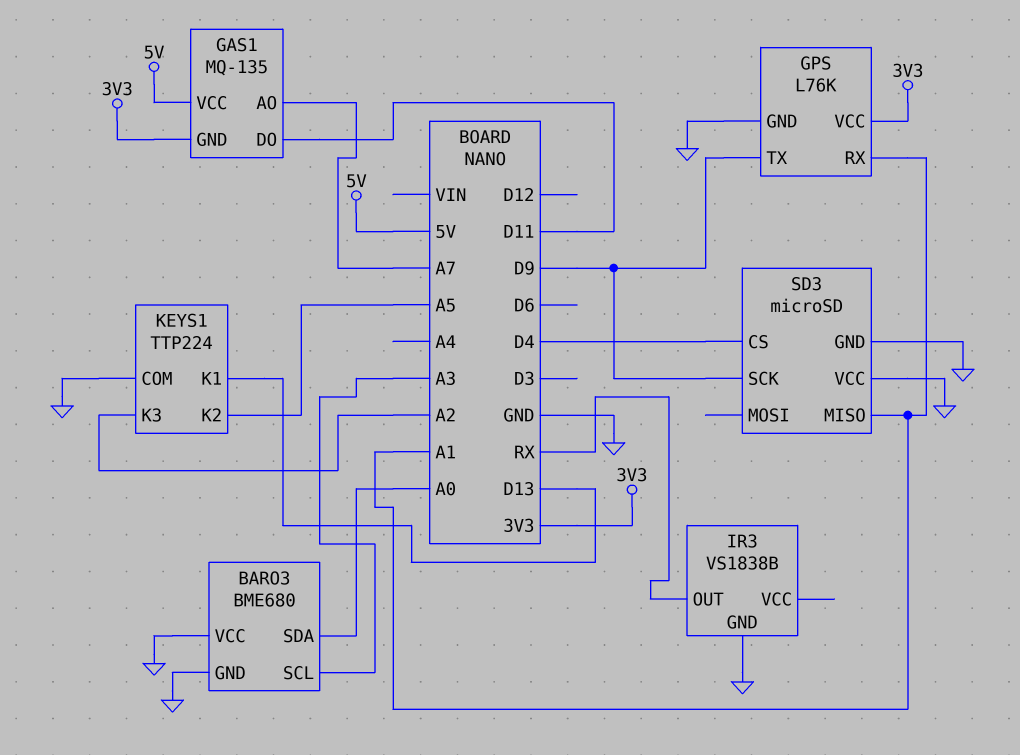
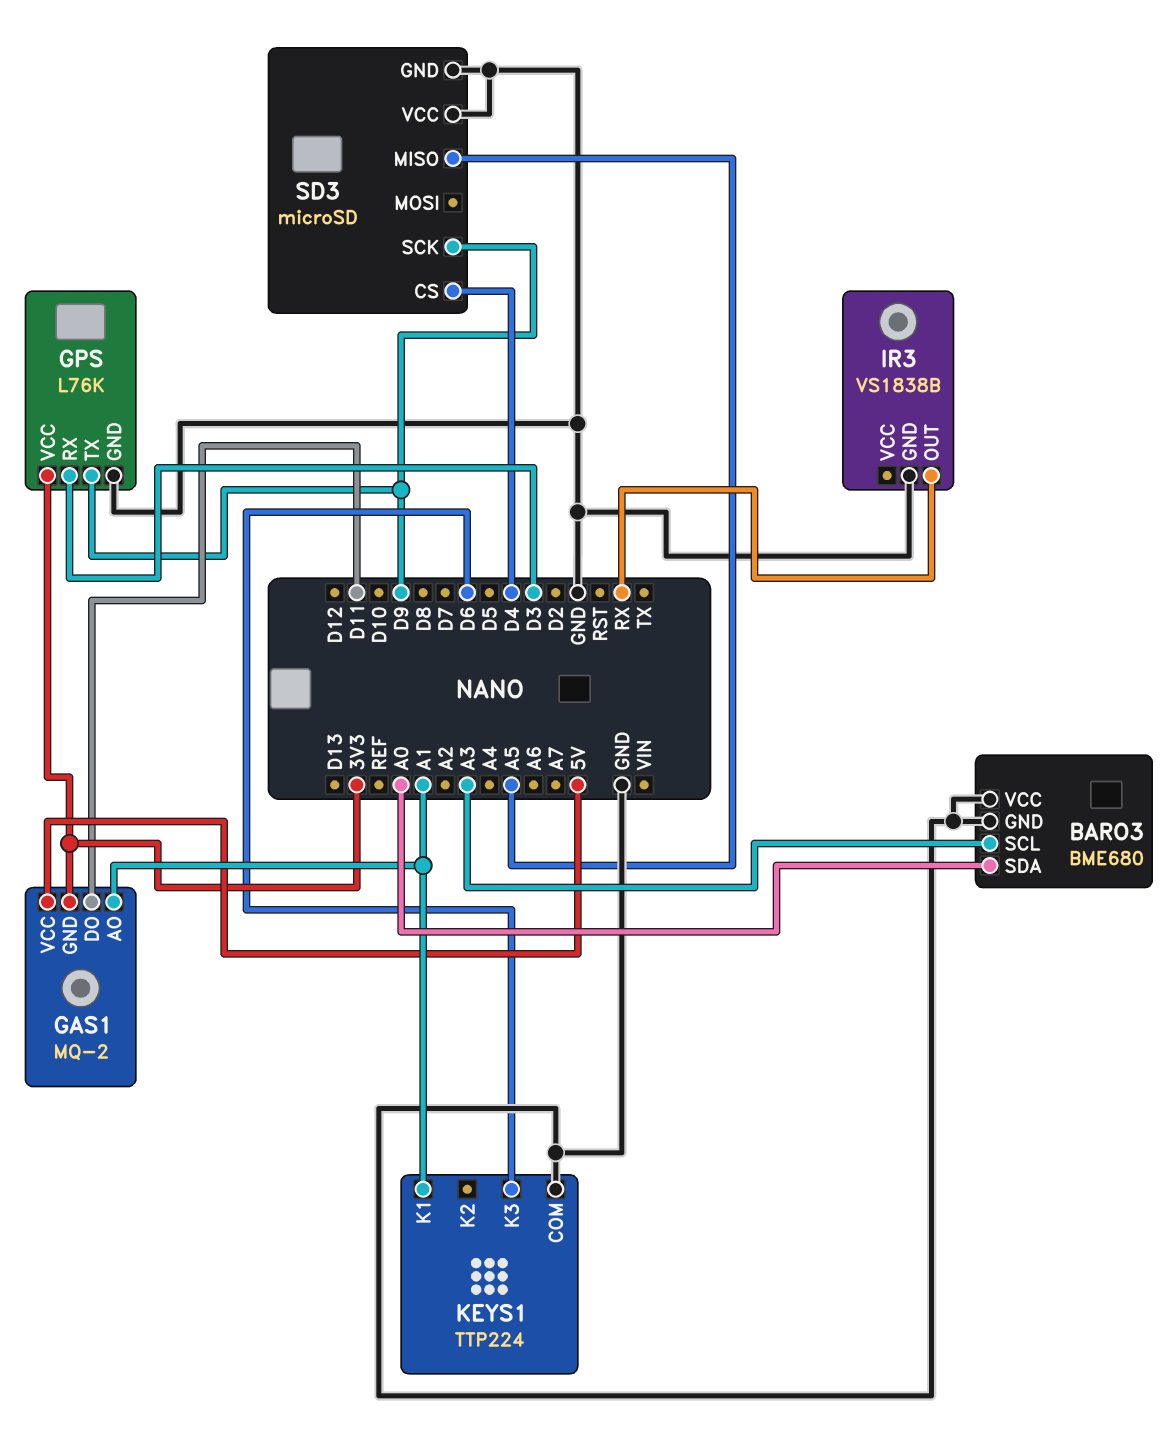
GAS1: MQ-135 -> MQ-2
GAS1 pin AO: A7 -> A1
GPS pin RX: A1 -> D3
KEYS1 pin K1: D13 -> A1
KEYS1 pin K2: A5 -> none
KEYS1 pin K3: A2 -> D6
SD3 pin MISO: A1 -> A5

